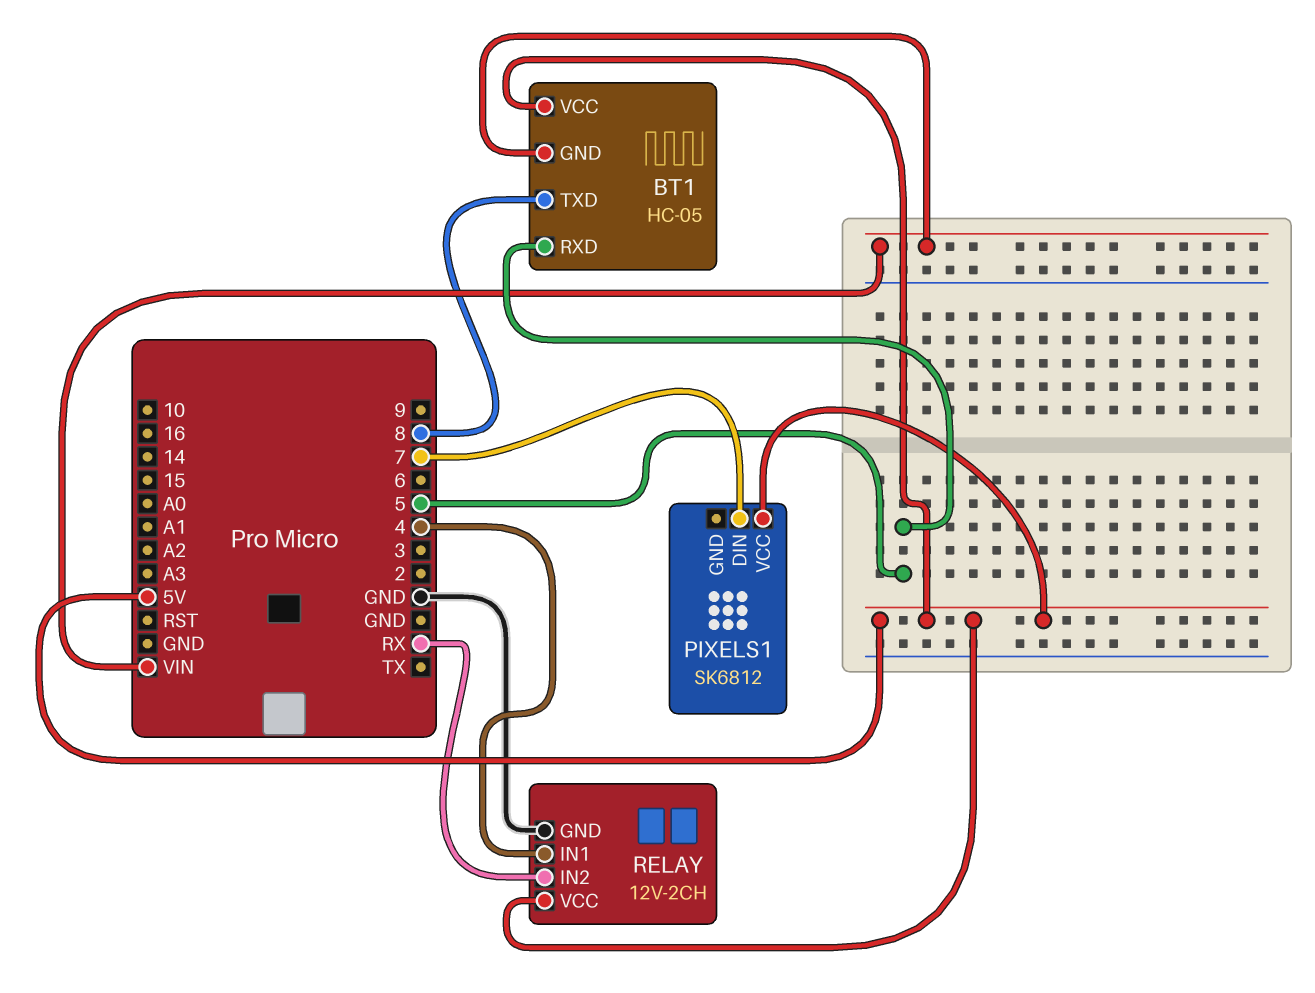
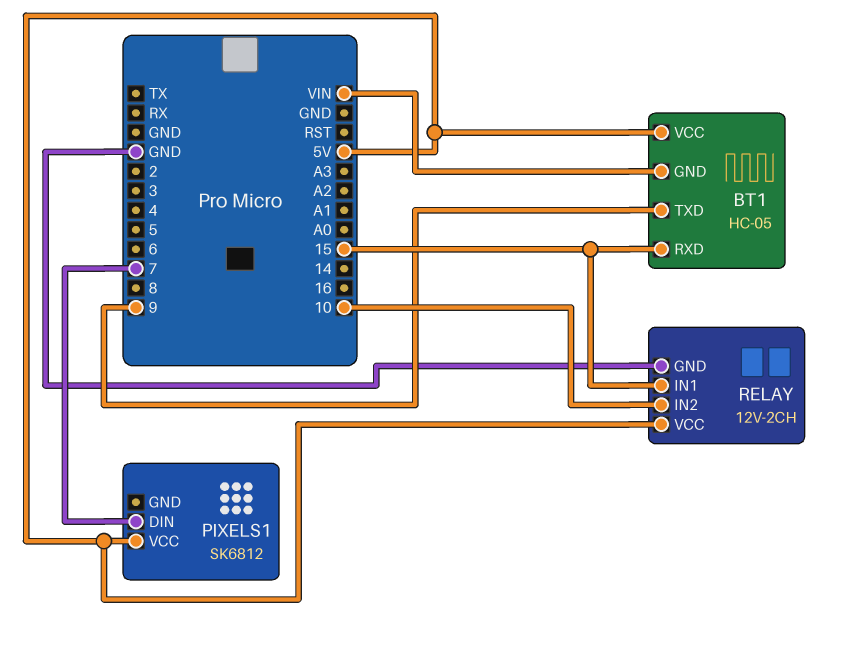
BT1 pin RXD: 5 -> 15
BT1 pin TXD: 8 -> 9
RELAY pin IN1: 4 -> 15
RELAY pin IN2: RX -> 10

